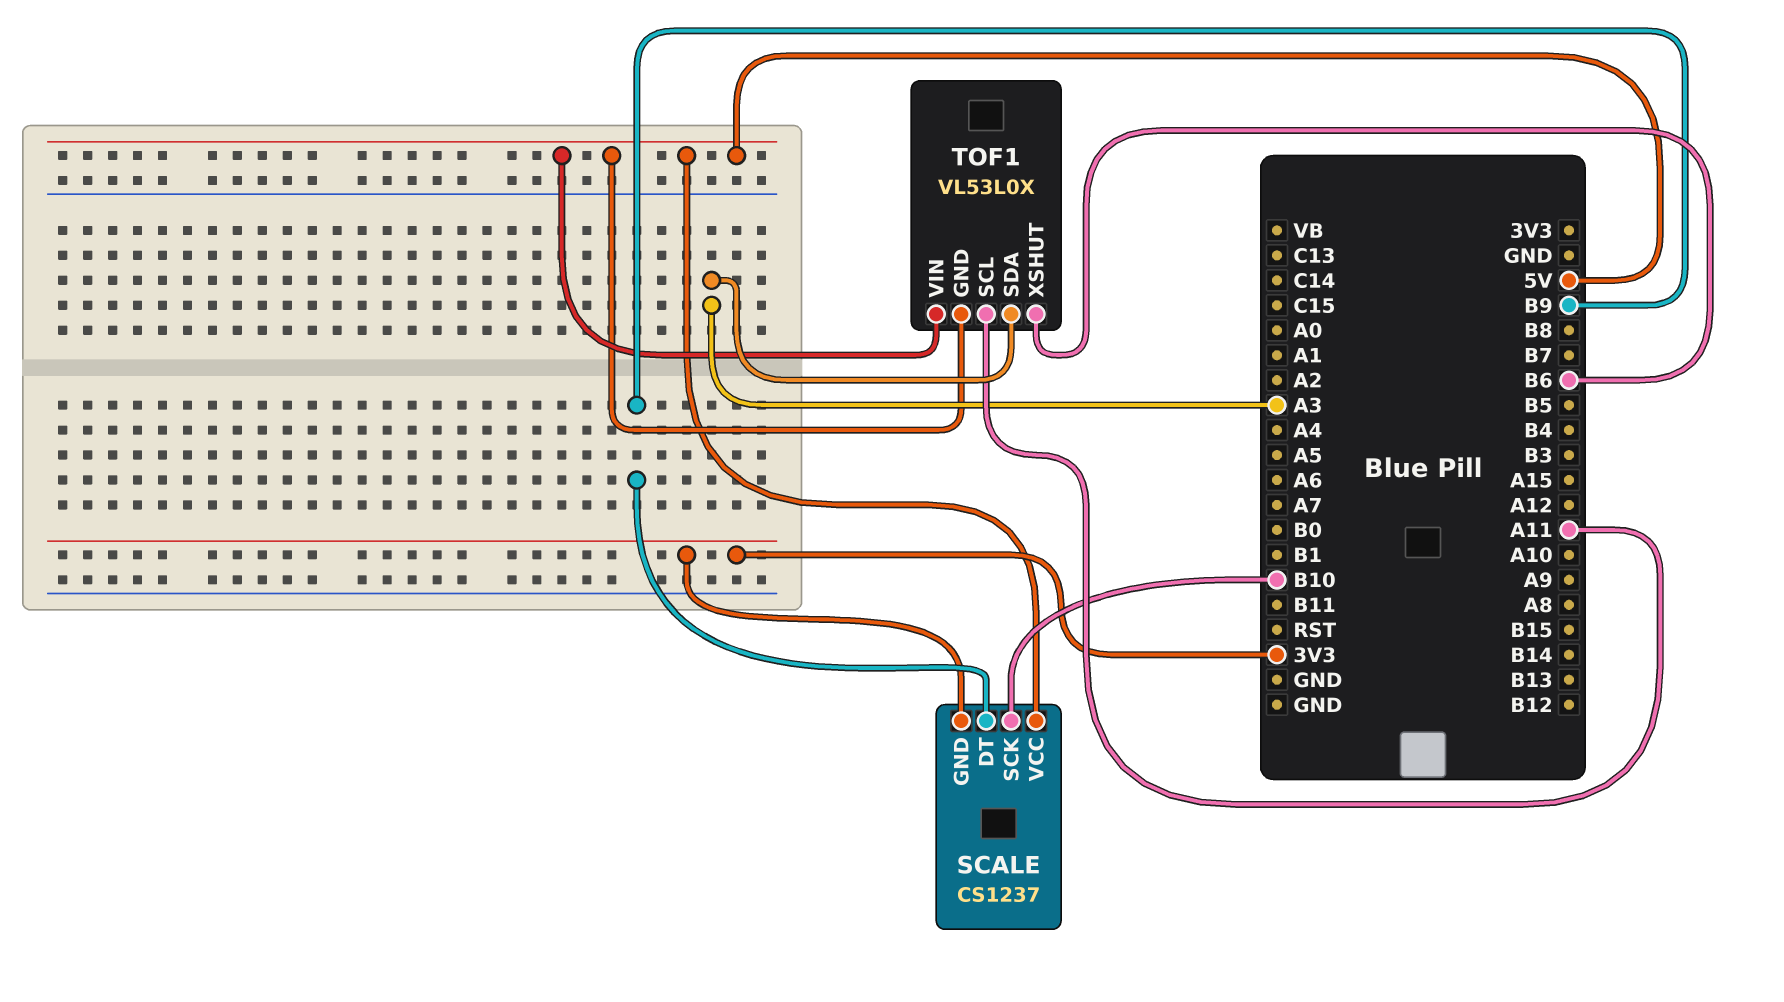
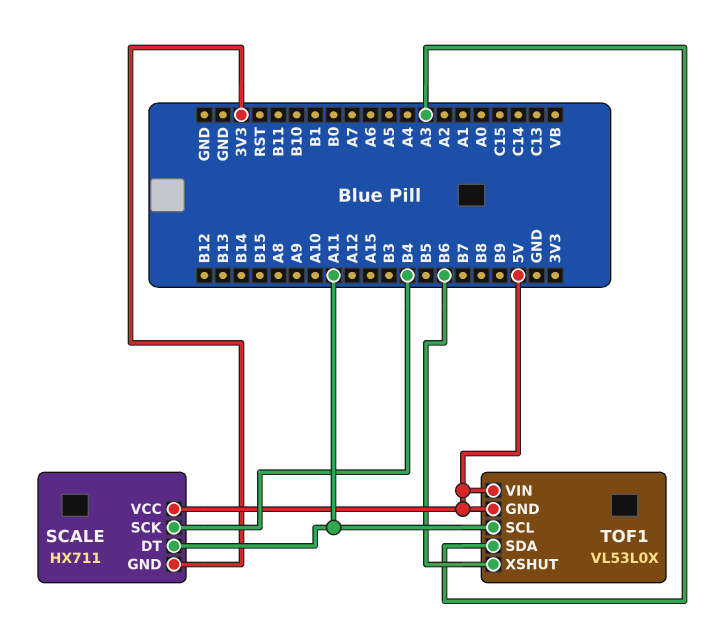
SCALE: CS1237 -> HX711
SCALE pin DT: B9 -> A11
SCALE pin SCK: B10 -> B4

